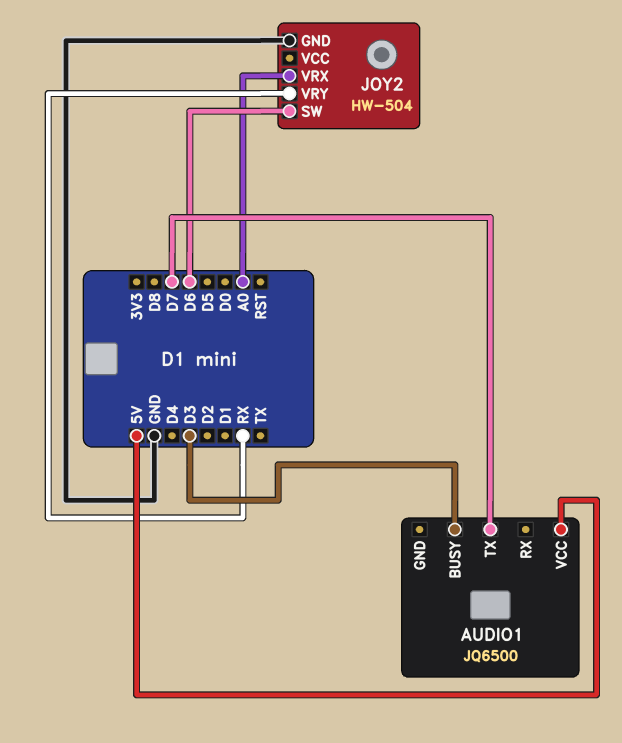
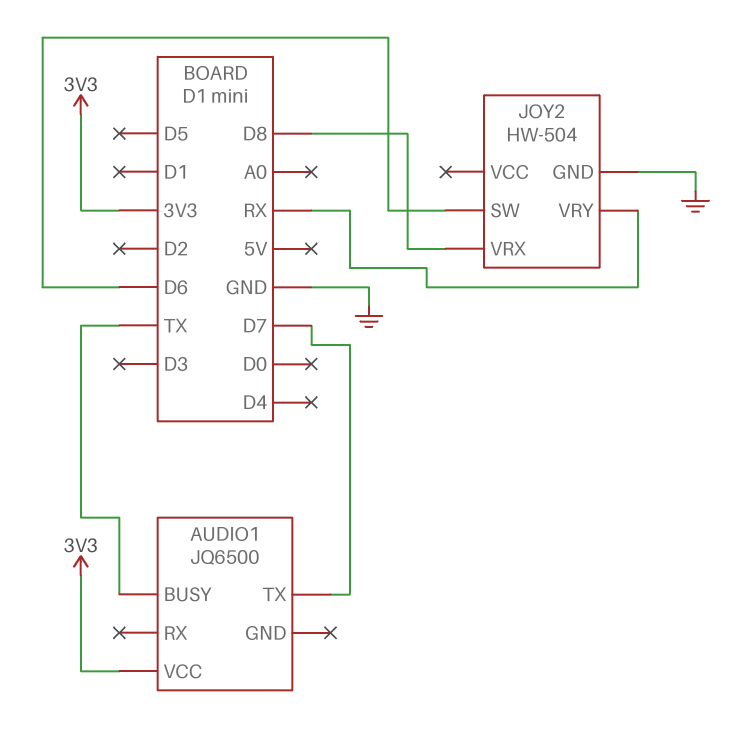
AUDIO1 pin BUSY: D3 -> TX
AUDIO1 pin VCC: 5V -> 3V3
JOY2 pin VRX: A0 -> D8

